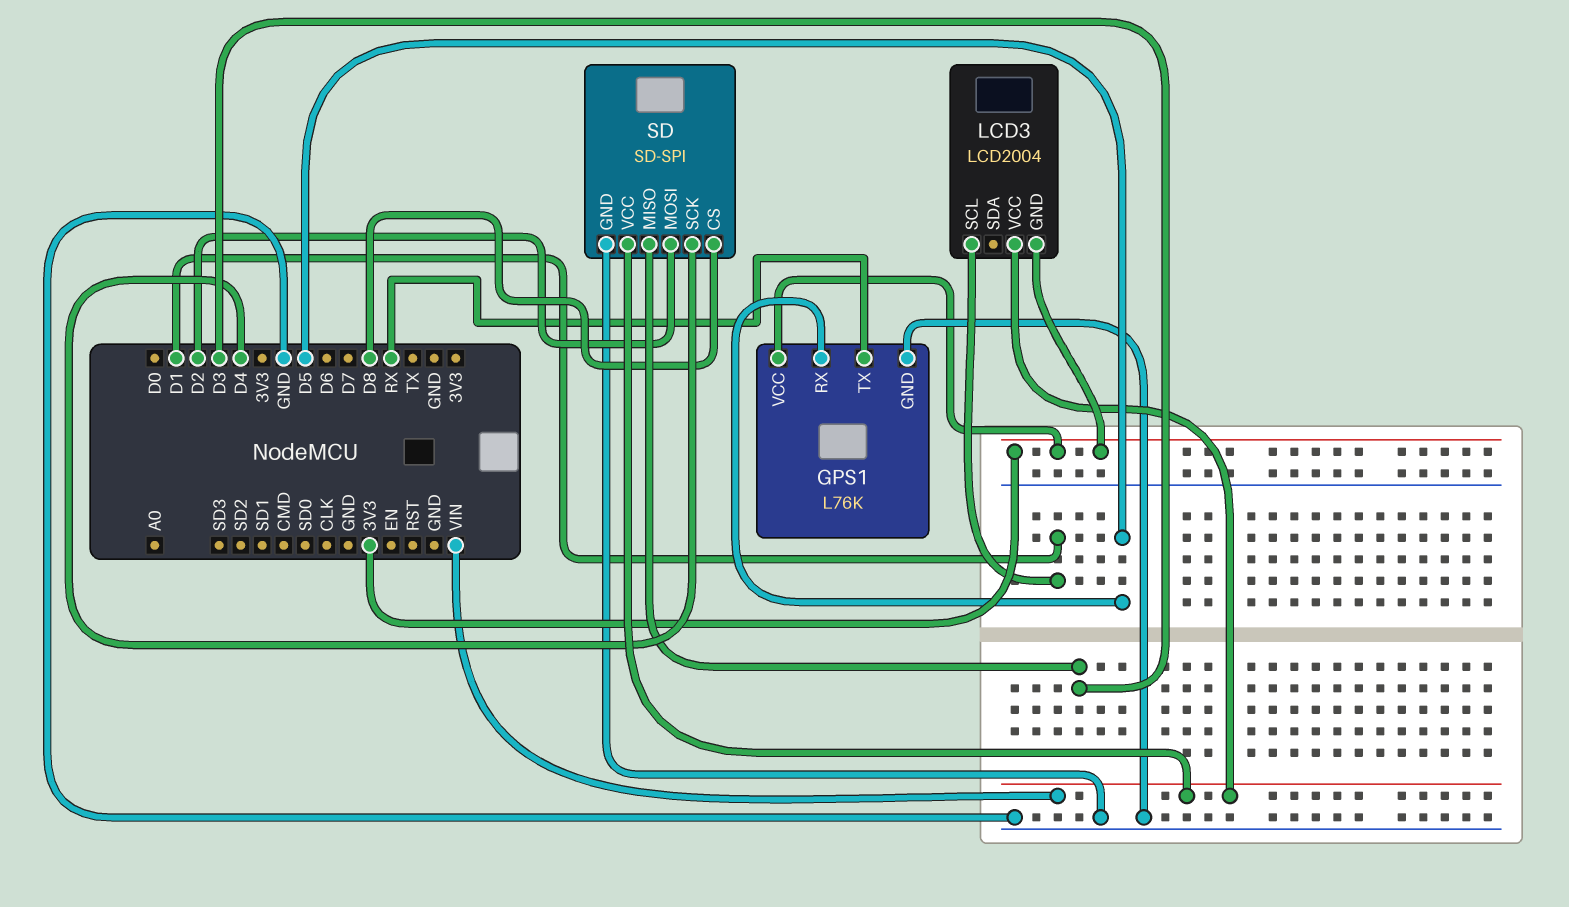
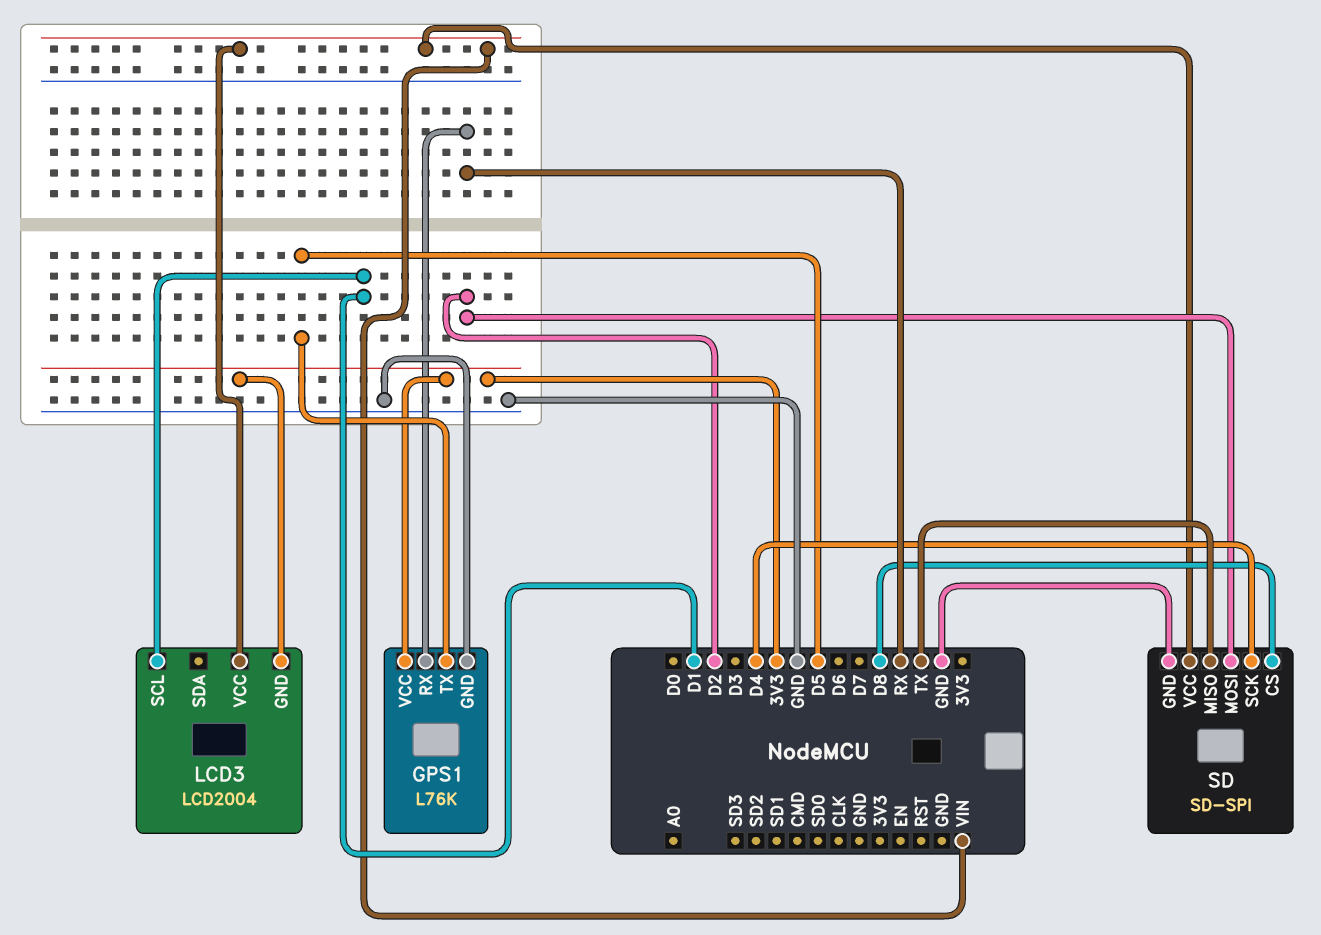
GPS1 pin RX: D5 -> RX
GPS1 pin TX: RX -> D5
SD pin MISO: D3 -> TX

